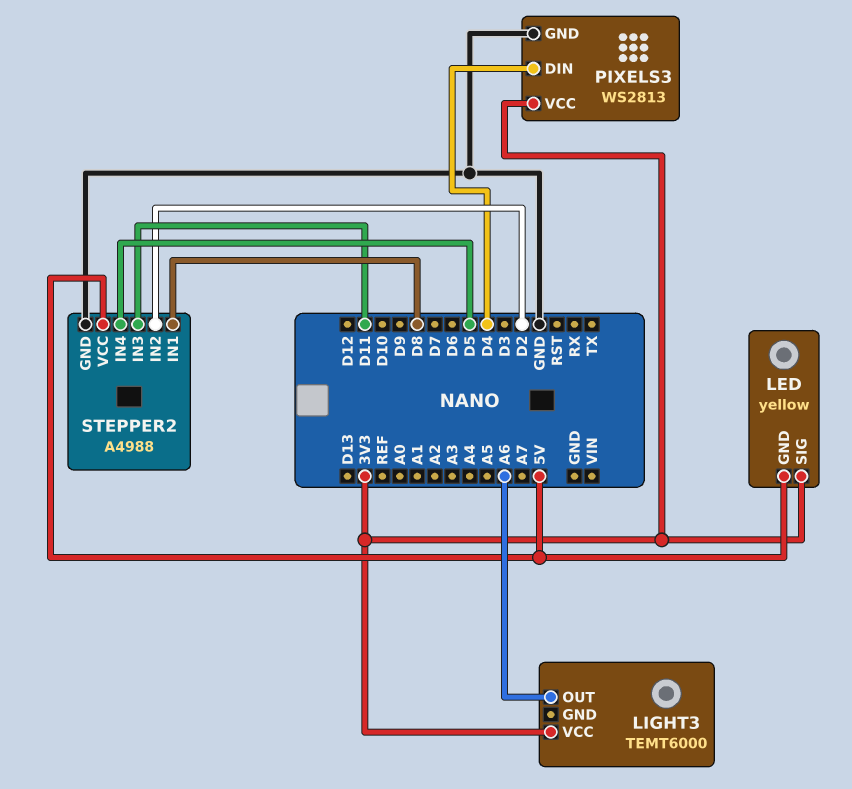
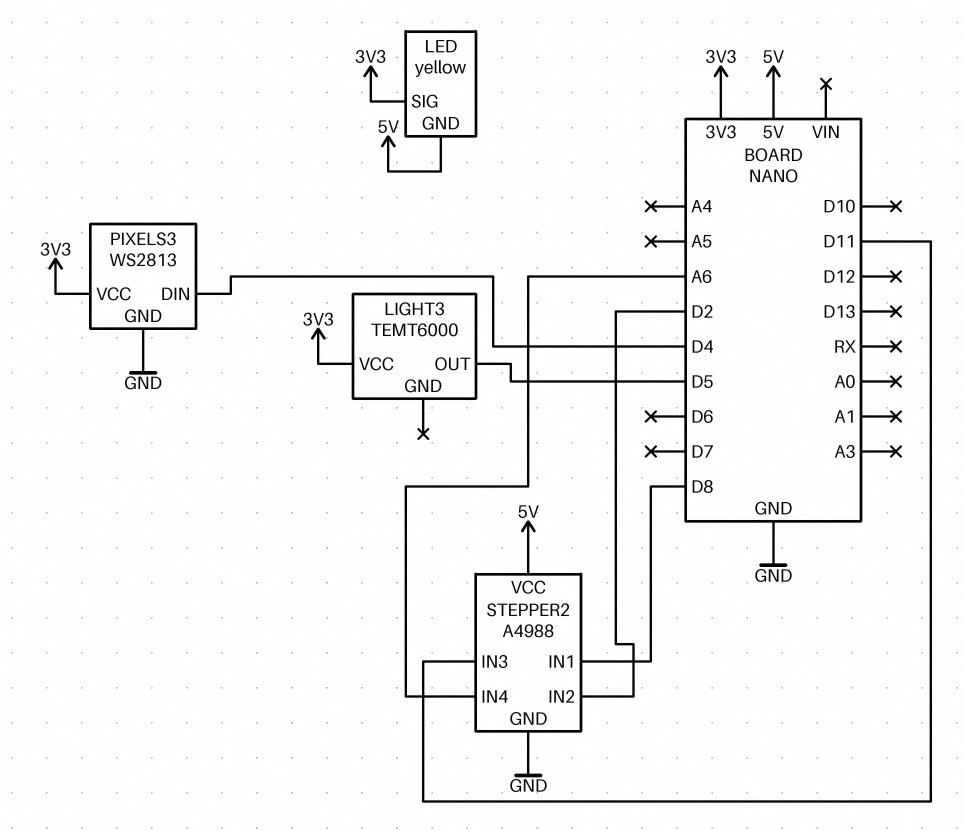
LIGHT3 pin OUT: A6 -> D5
STEPPER2 pin IN4: D5 -> A6

